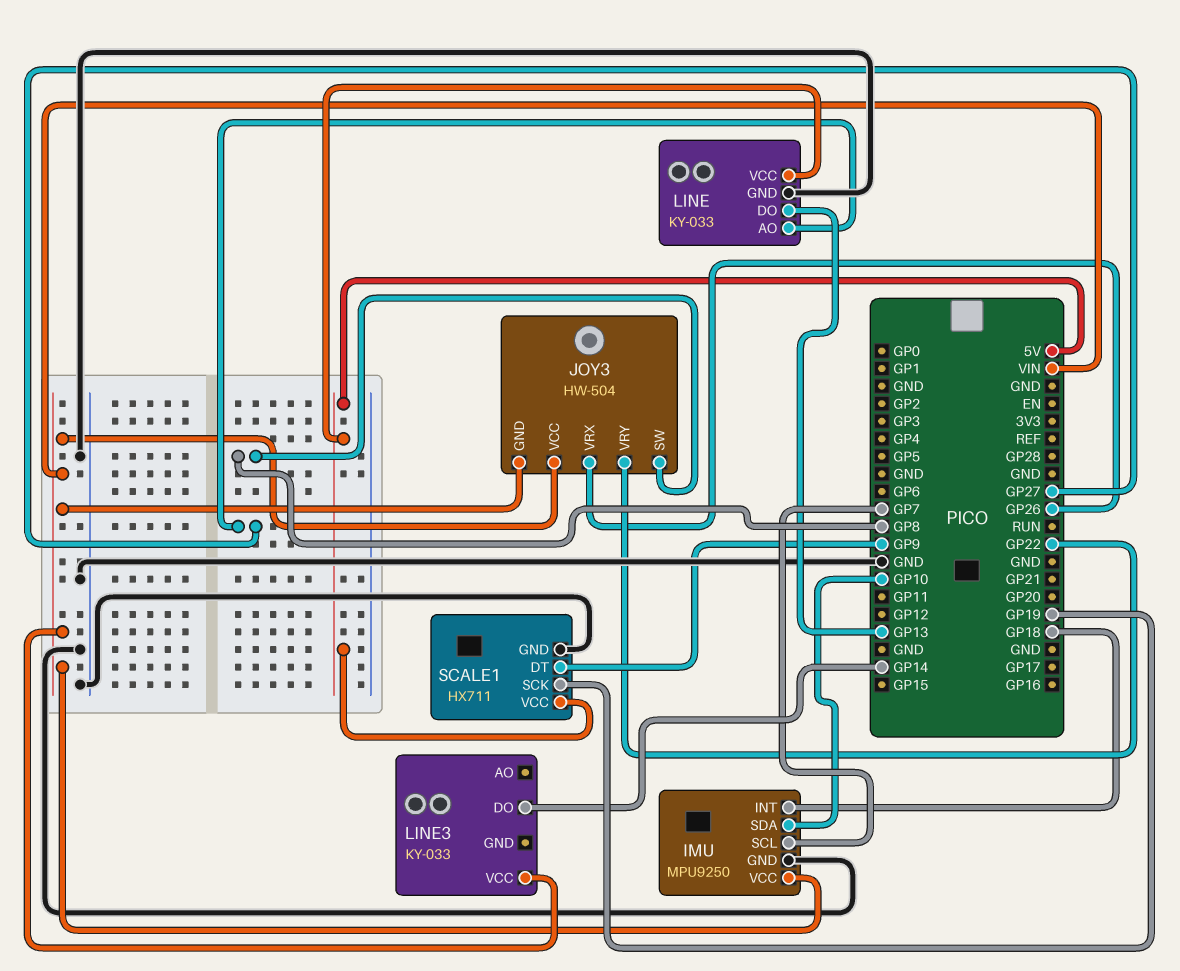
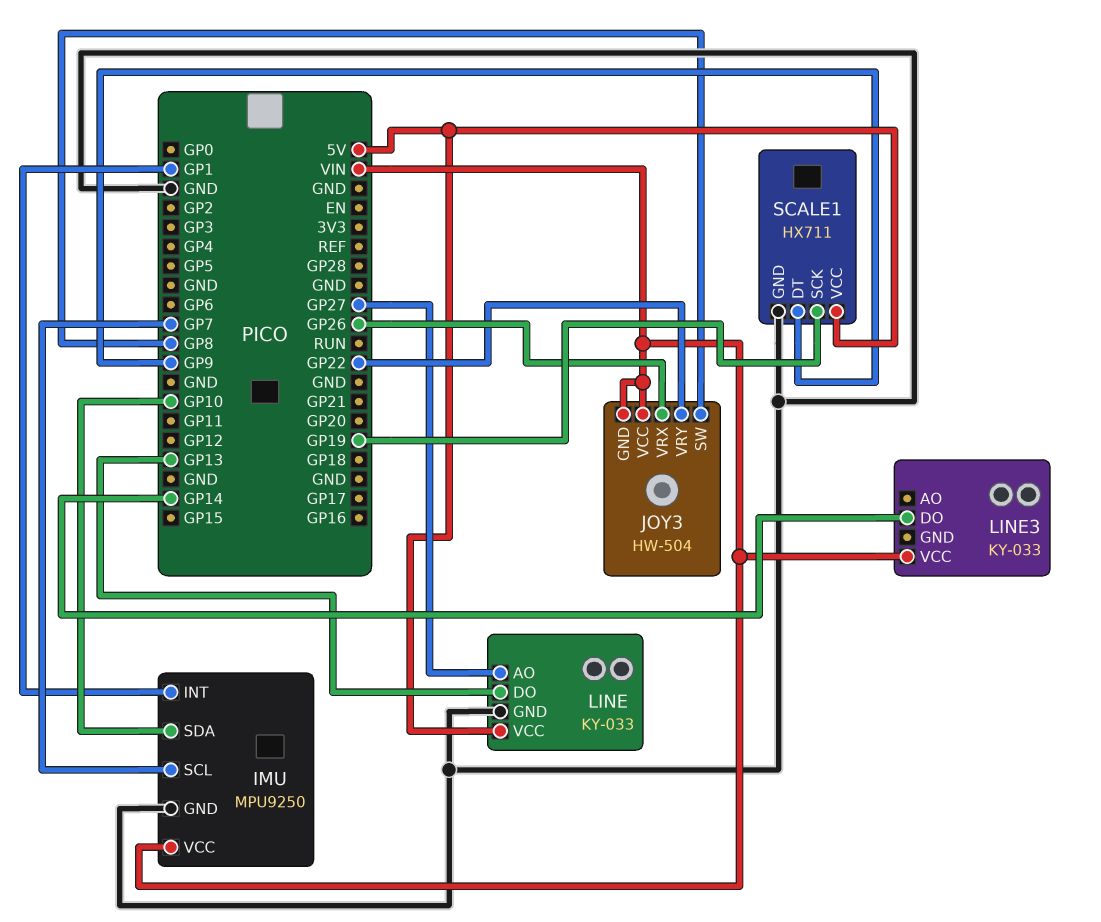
IMU pin INT: GP18 -> GP1

